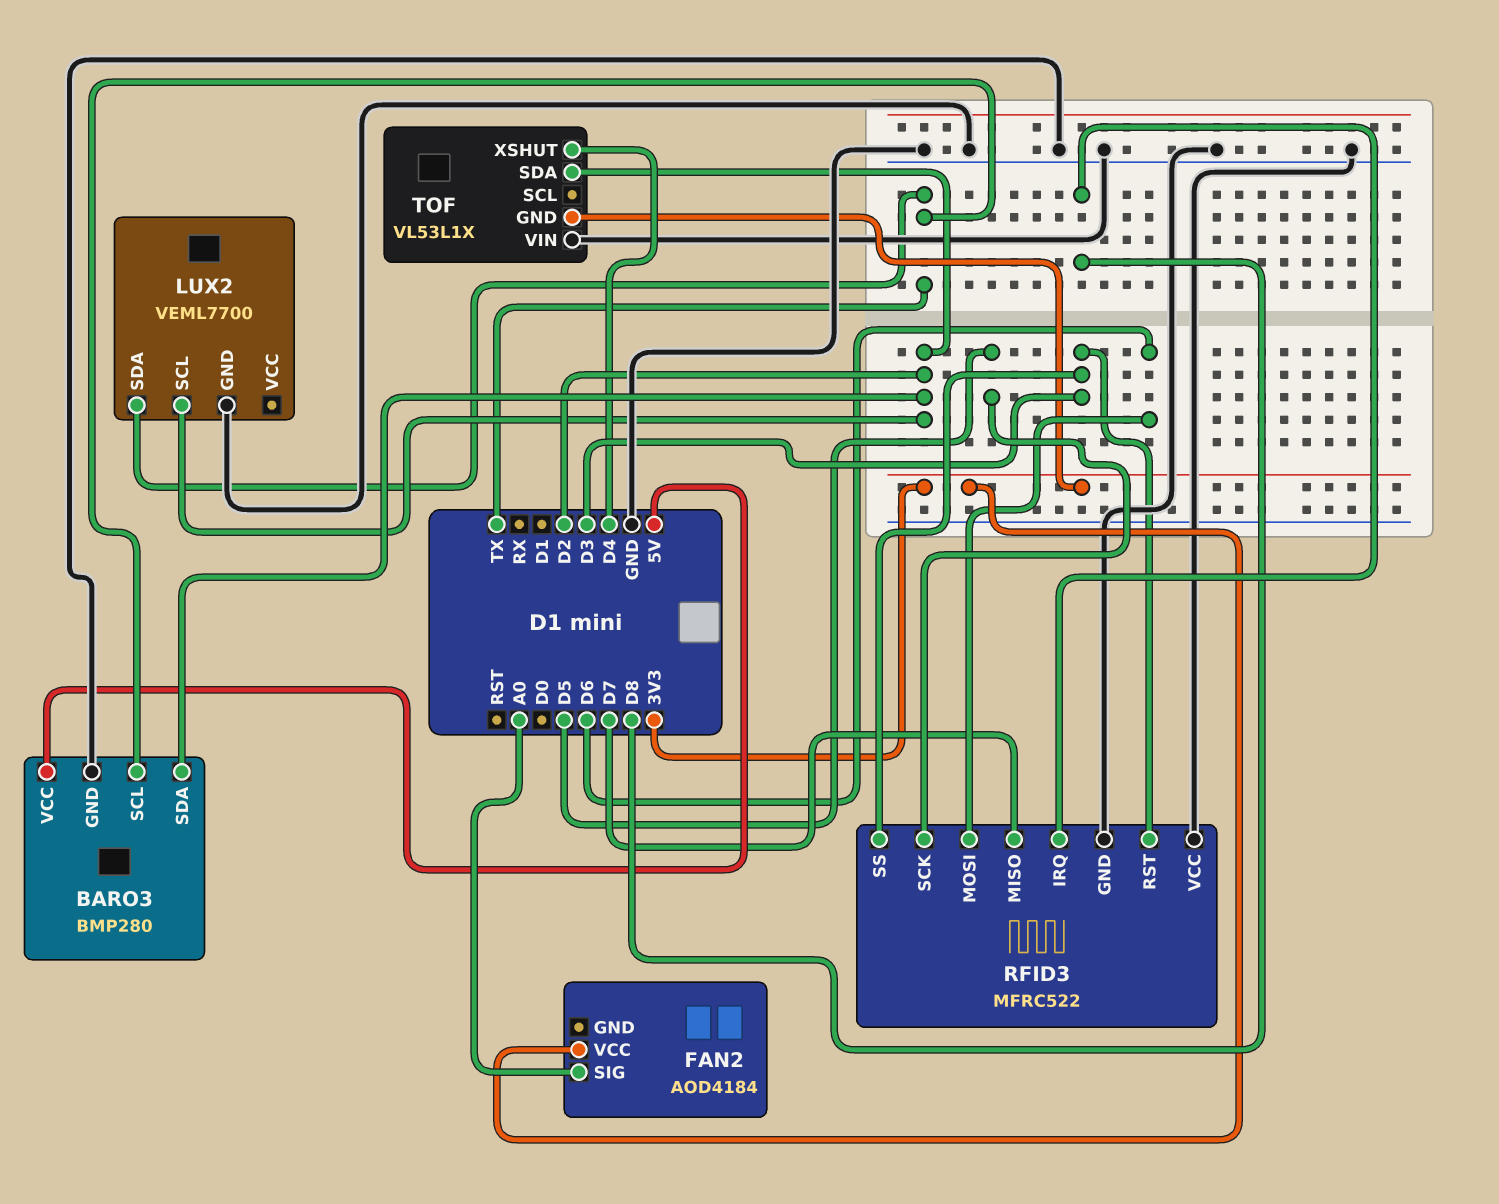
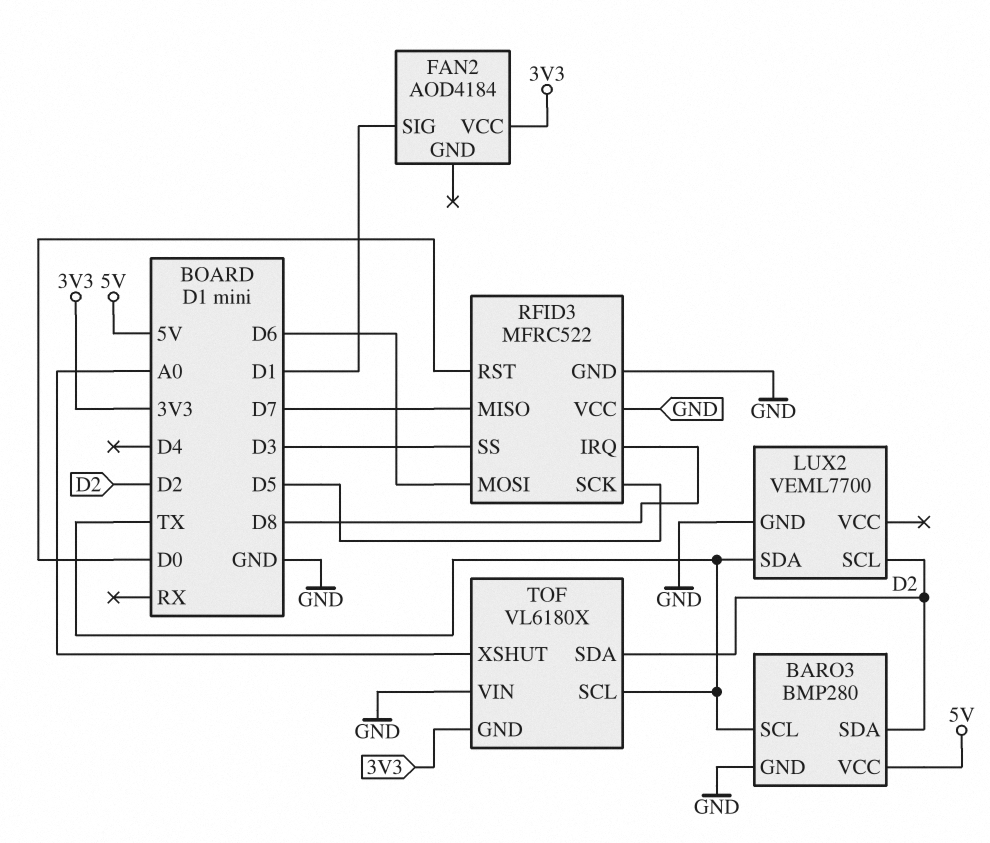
FAN2 pin SIG: A0 -> D1
RFID3 pin RST: D3 -> D0
TOF: VL53L1X -> VL6180X
TOF pin SCL: none -> TX
TOF pin XSHUT: D4 -> A0

